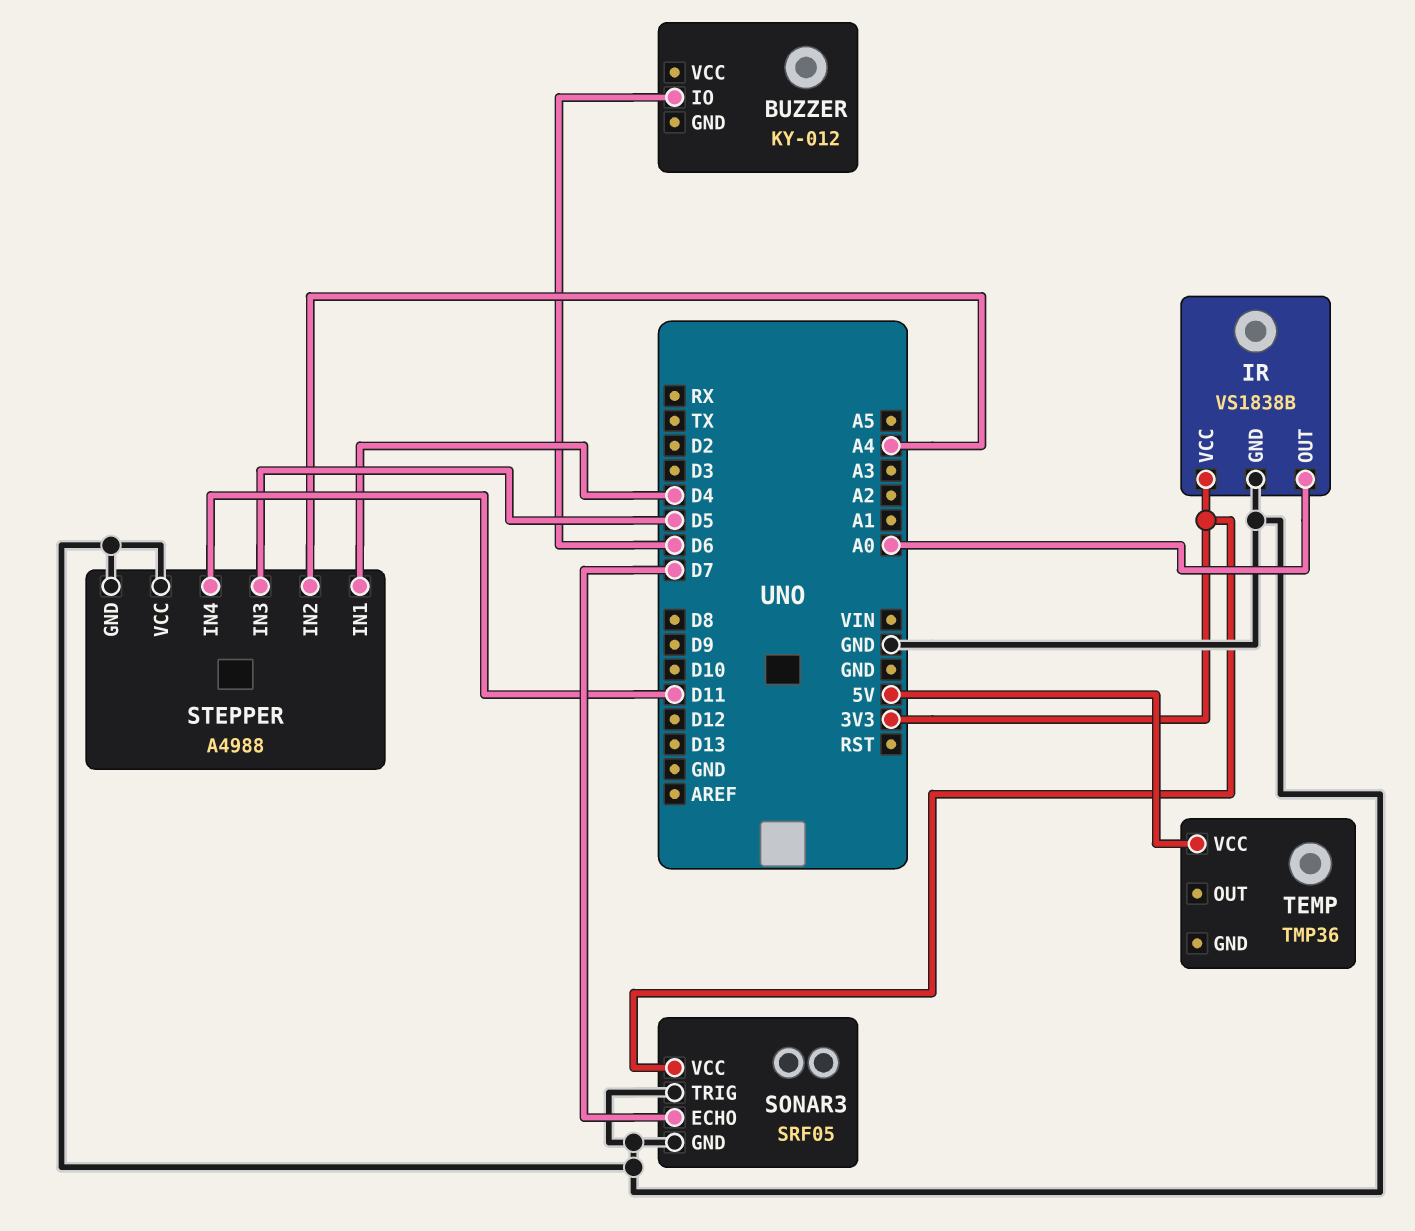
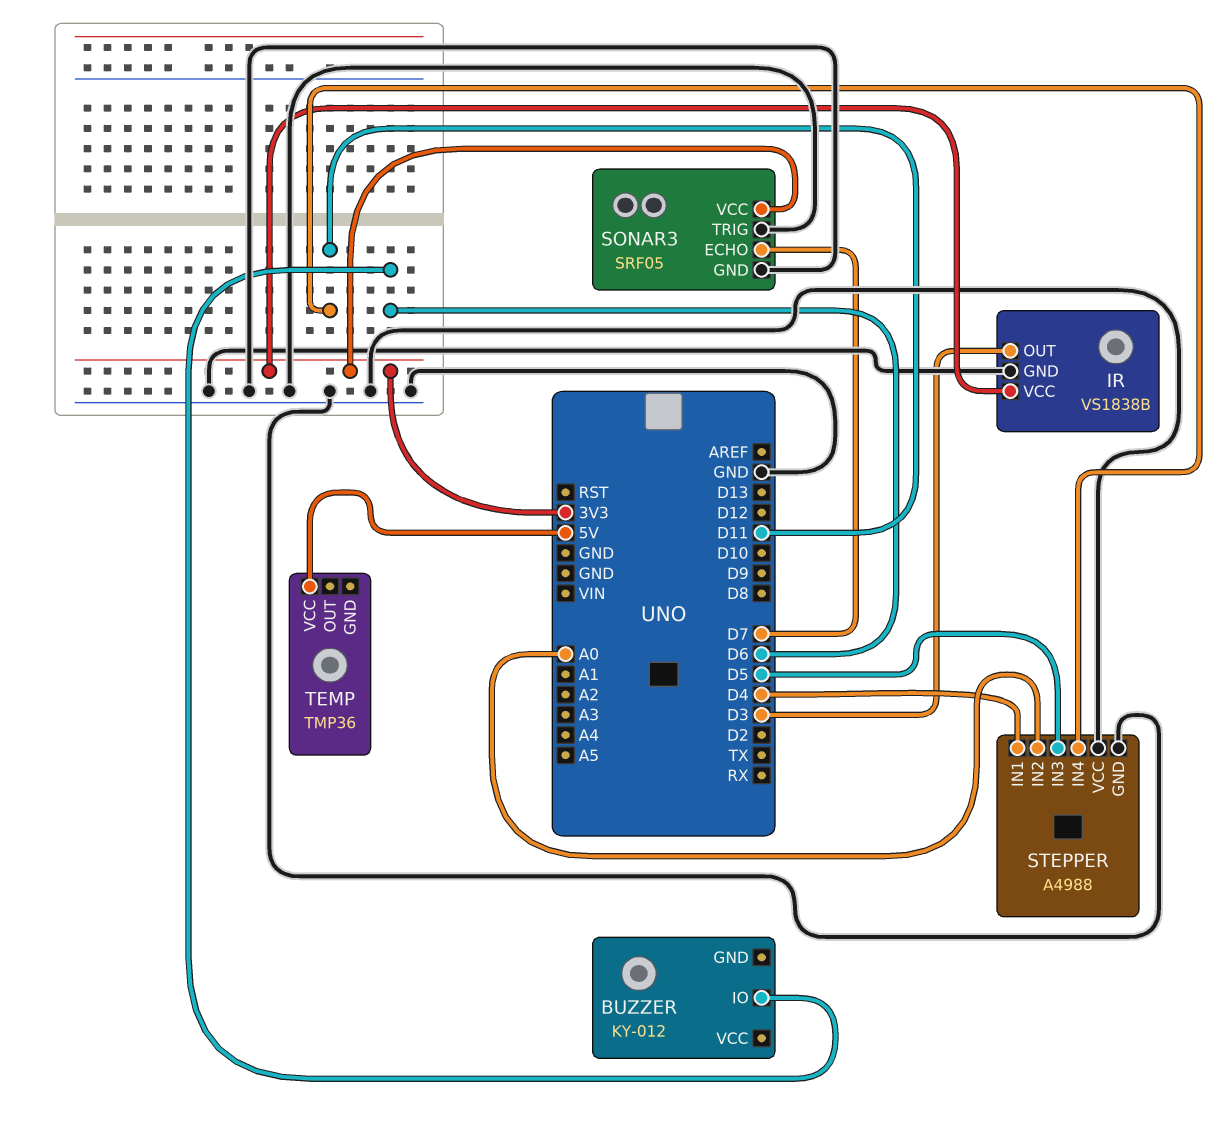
IR pin OUT: A0 -> D3
STEPPER pin IN2: A4 -> A0

